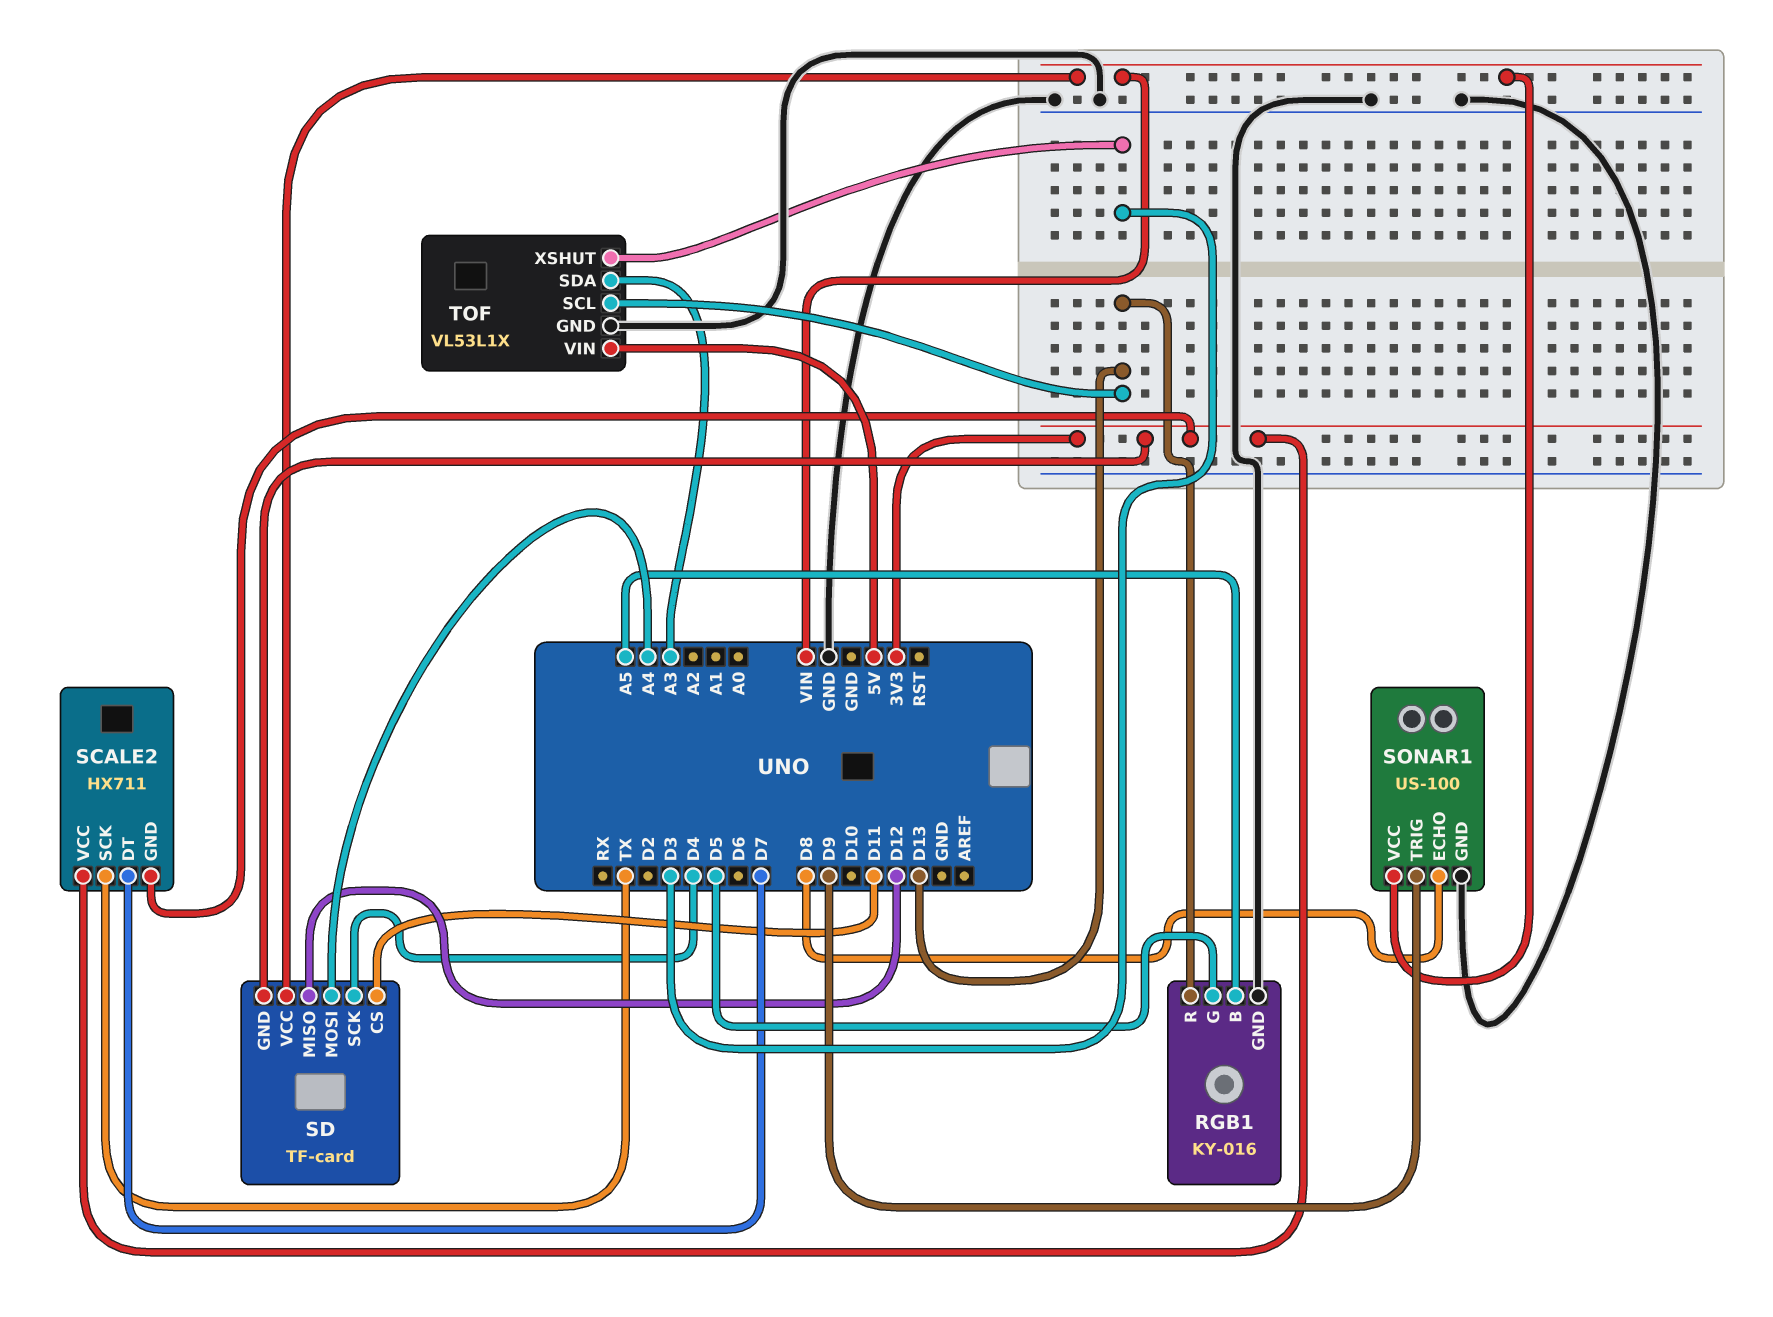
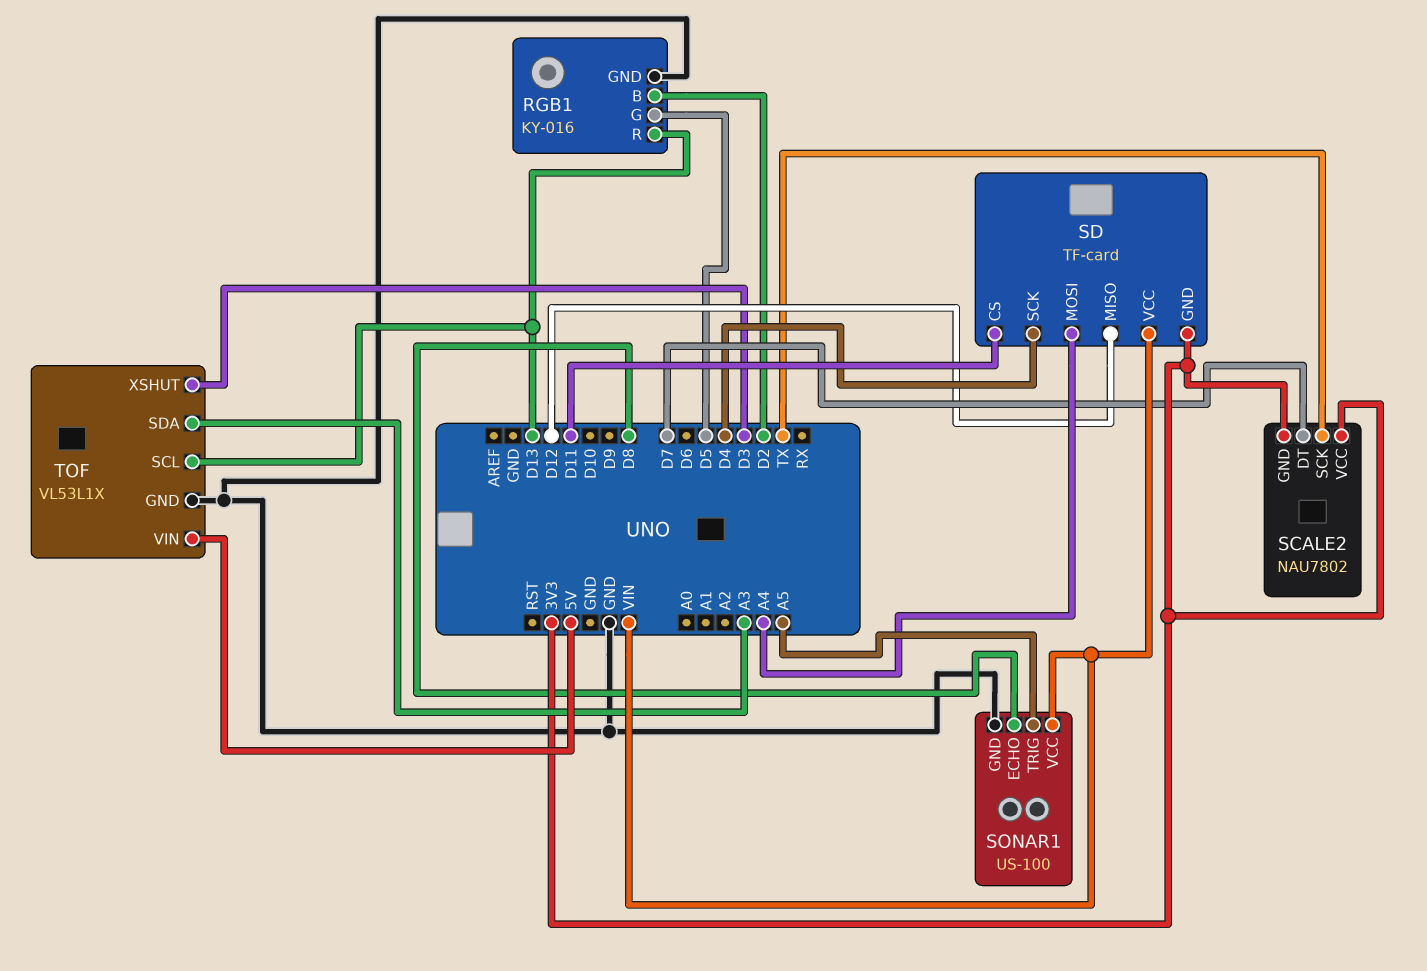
RGB1 pin B: A5 -> D2
SCALE2: HX711 -> NAU7802
SONAR1 pin TRIG: D9 -> A5

